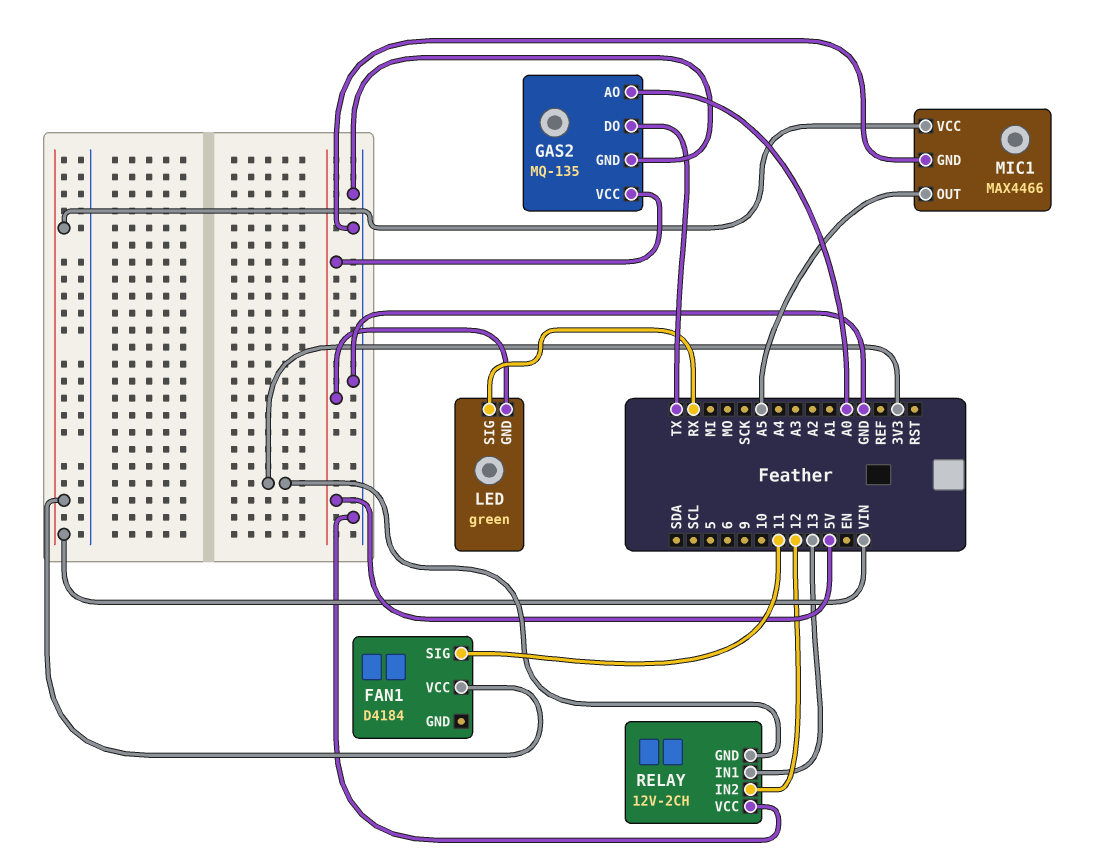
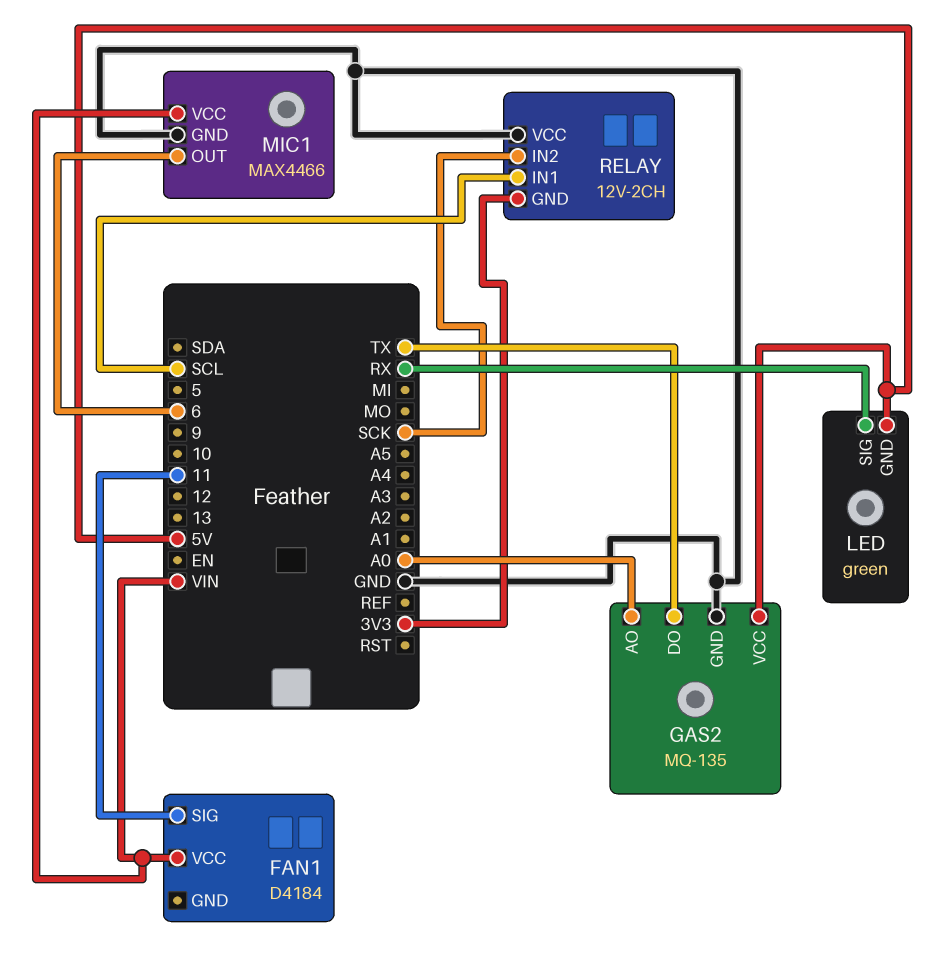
MIC1 pin OUT: A5 -> 6
RELAY pin IN1: 13 -> SCL
RELAY pin IN2: 12 -> SCK

